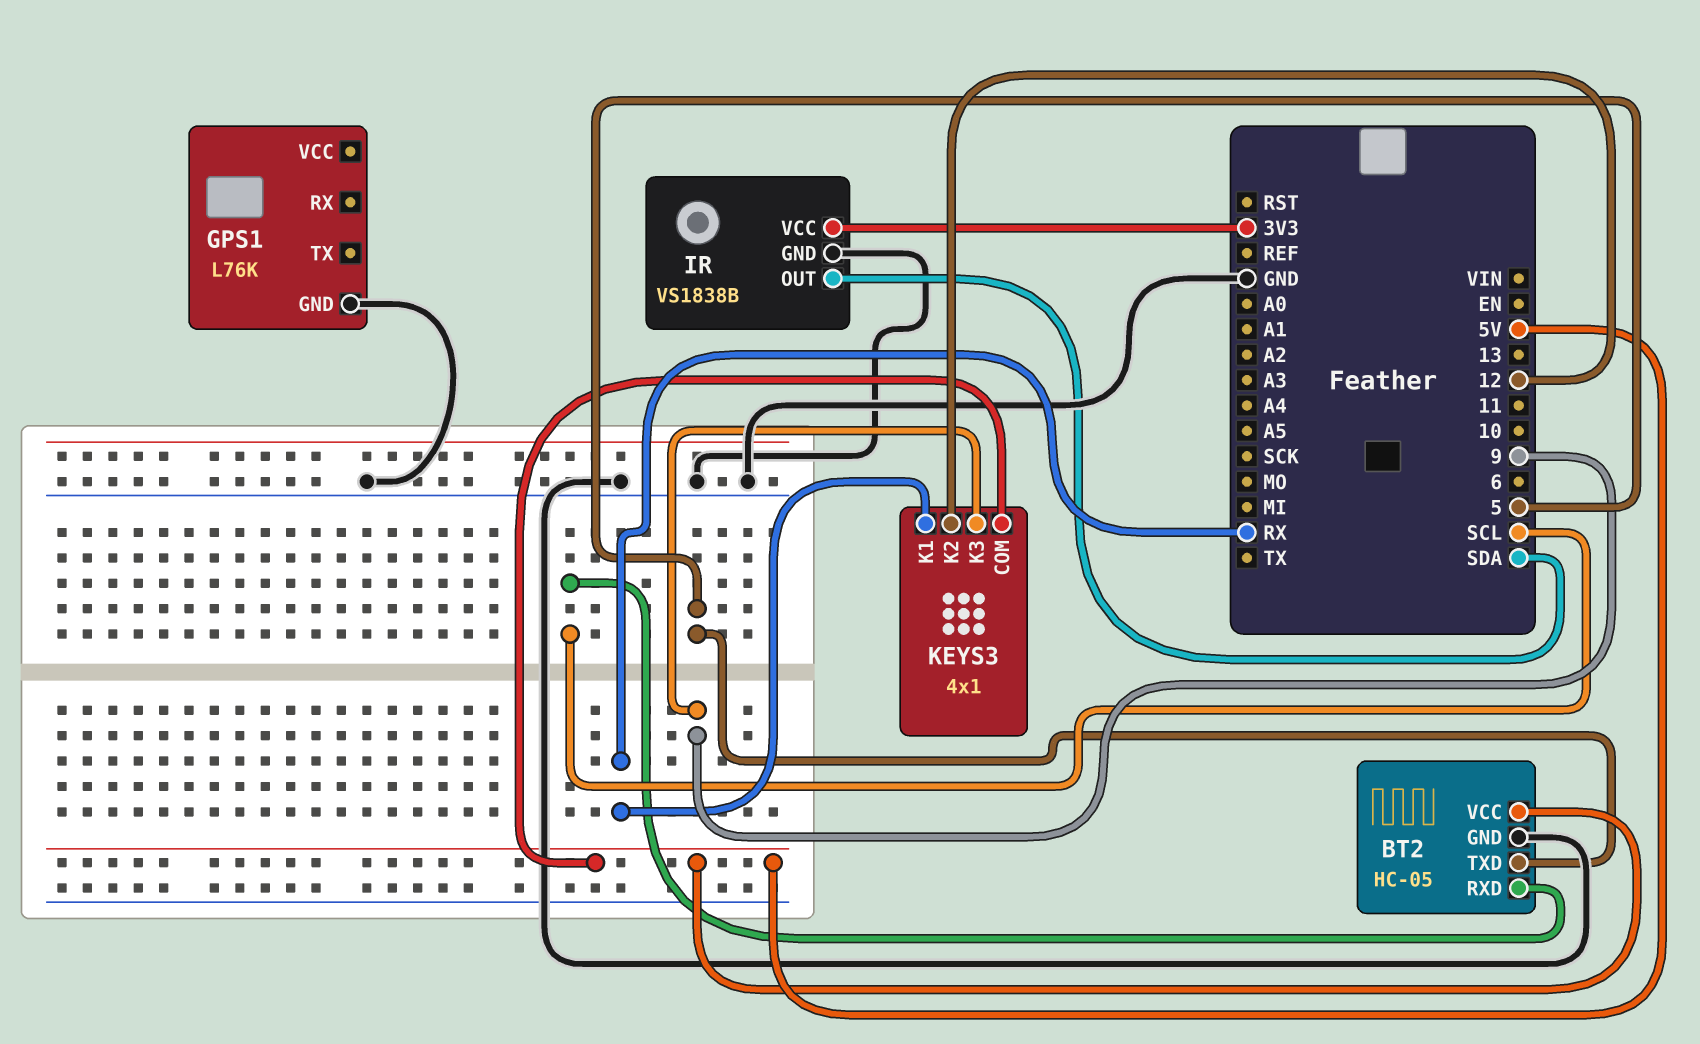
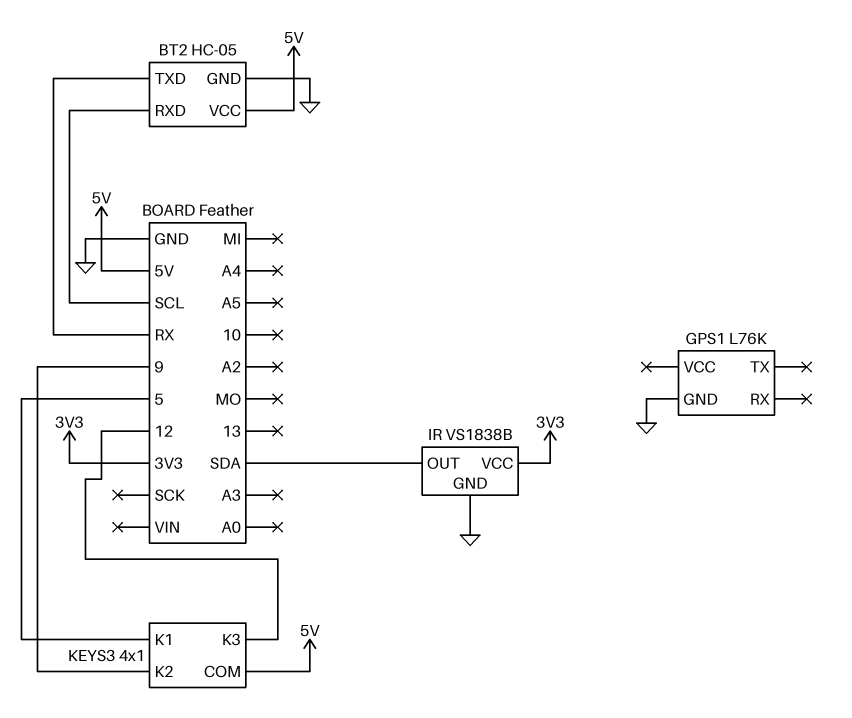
BT2 pin TXD: 5 -> RX
KEYS3 pin K1: RX -> 5
KEYS3 pin K2: 12 -> 9
KEYS3 pin K3: 9 -> 12

